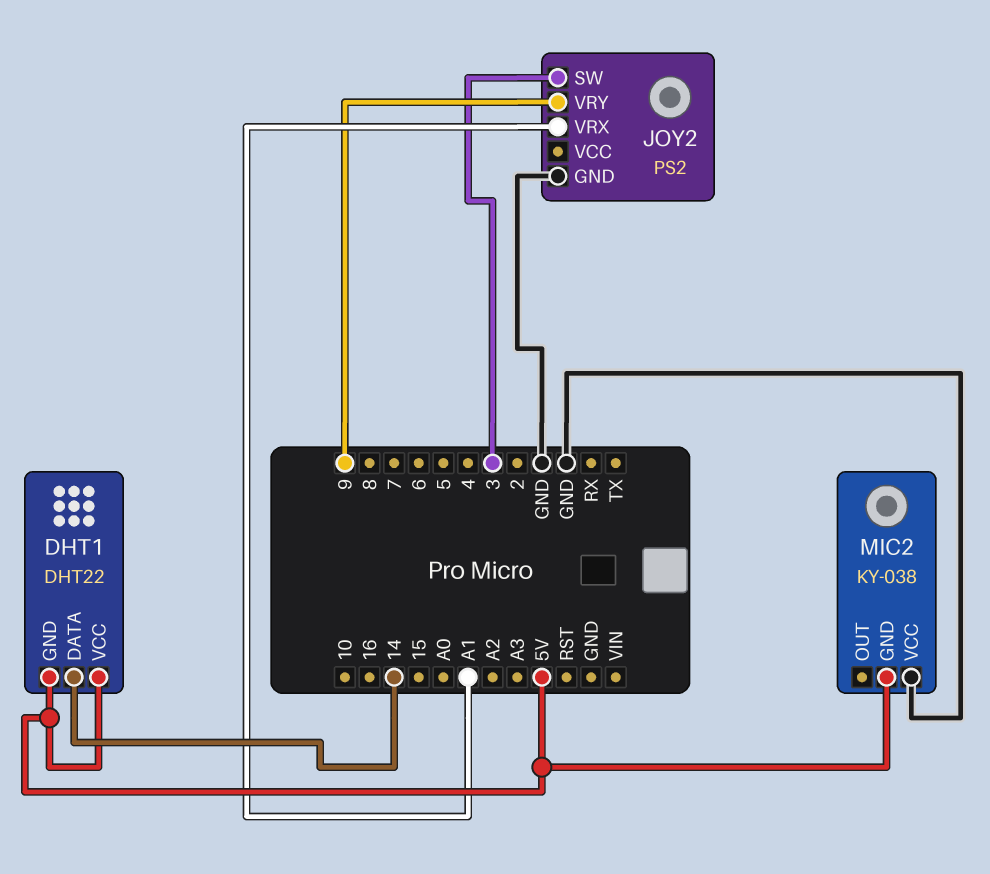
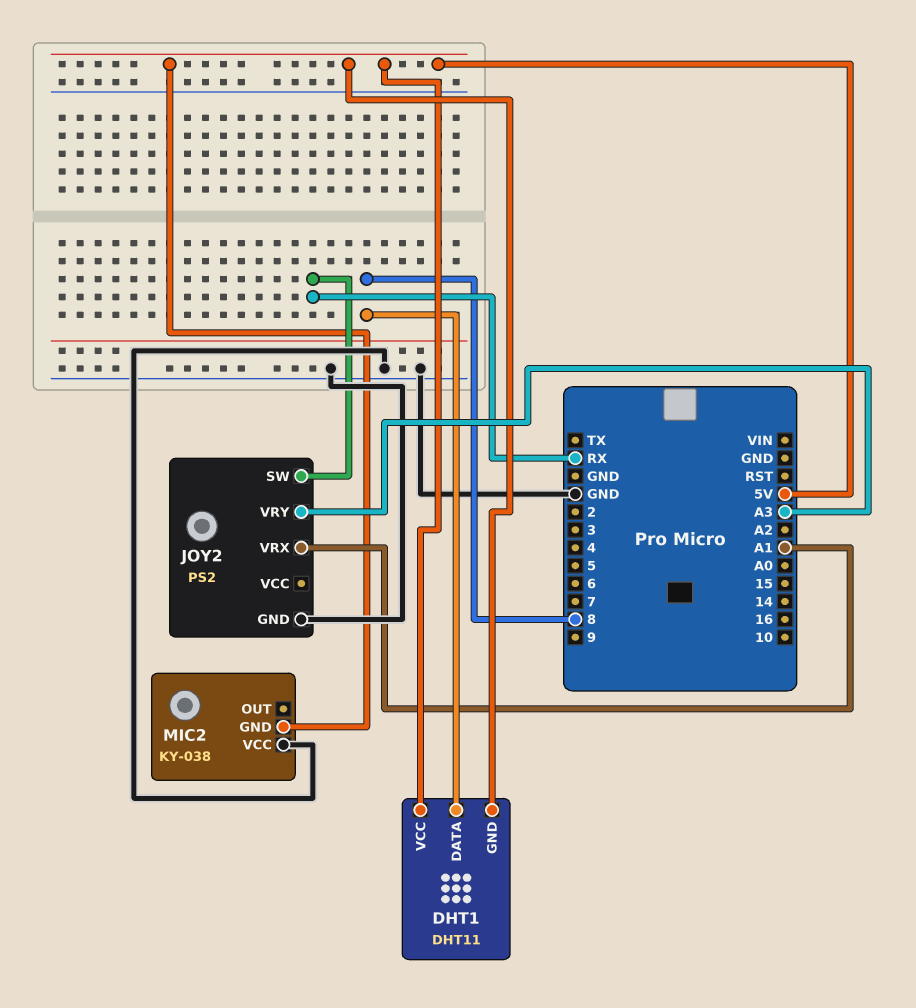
DHT1: DHT22 -> DHT11
DHT1 pin DATA: 14 -> 8
JOY2 pin SW: 3 -> RX
JOY2 pin VRY: 9 -> A3

